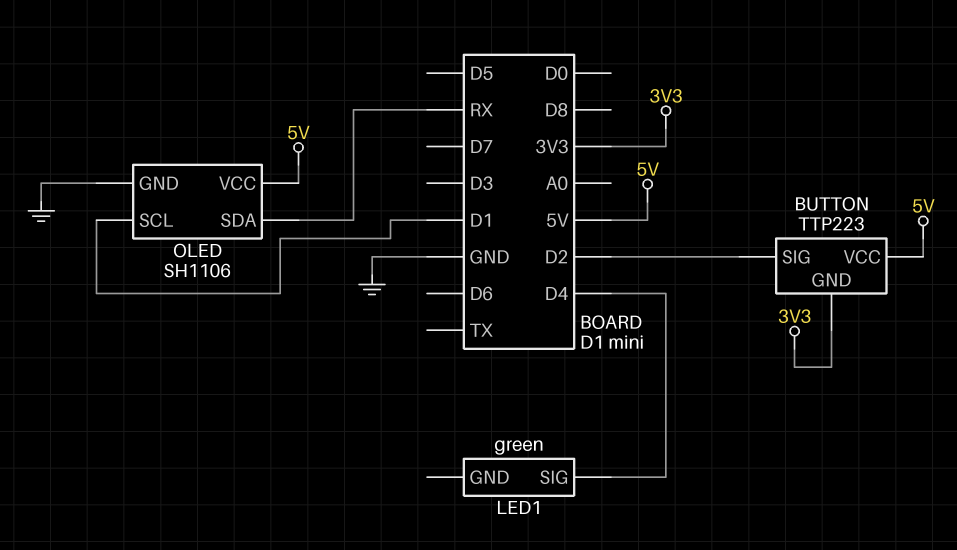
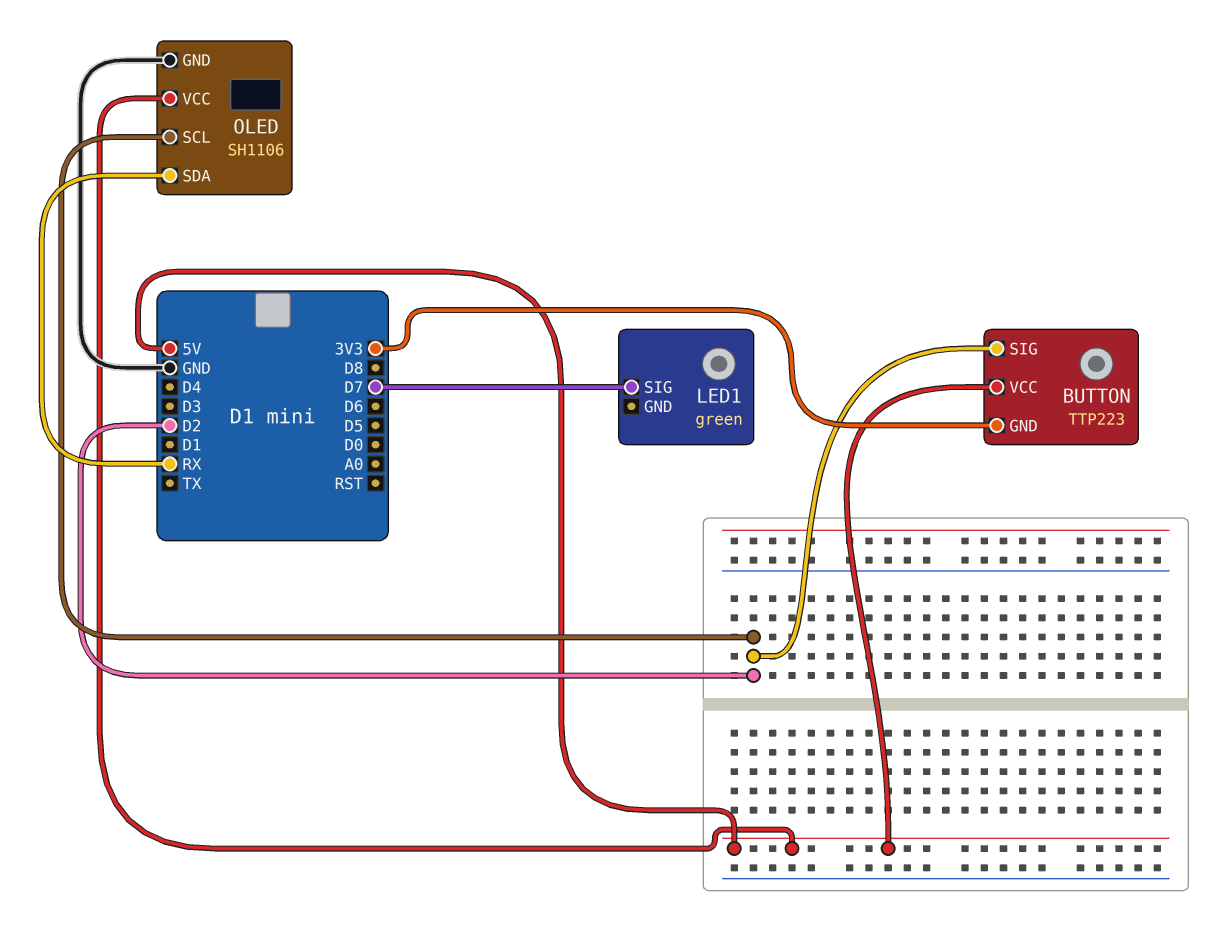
LED1 pin SIG: D4 -> D7
OLED pin SCL: D1 -> D2

